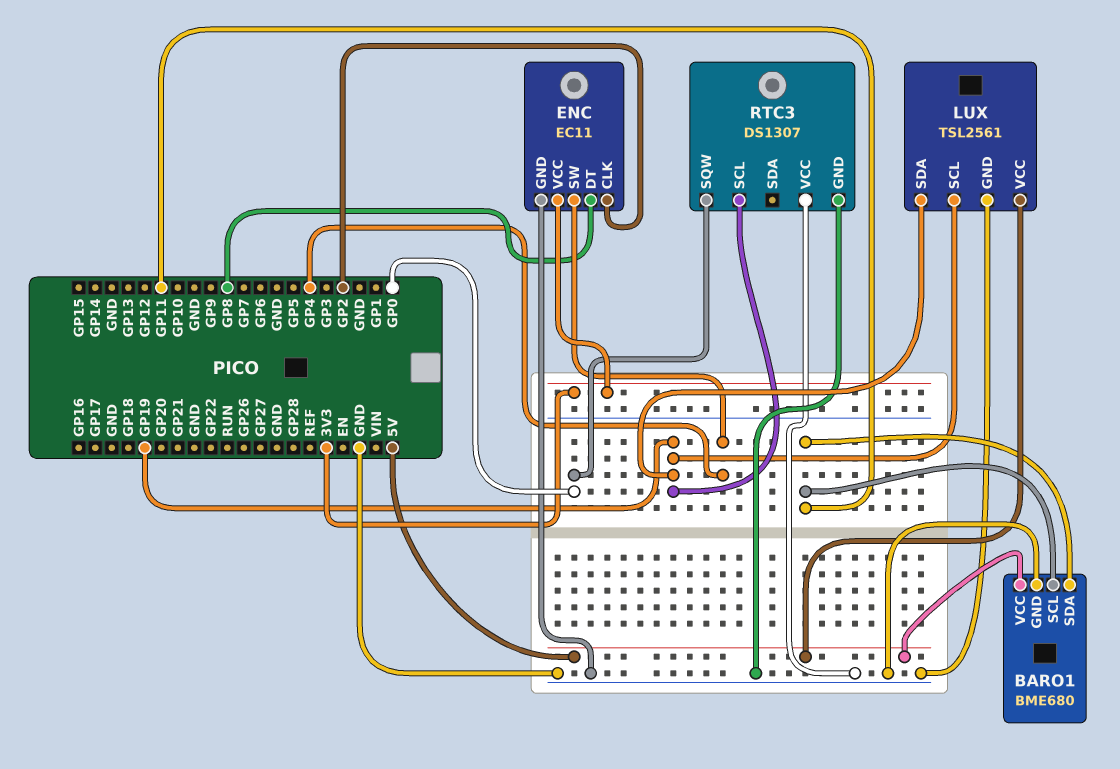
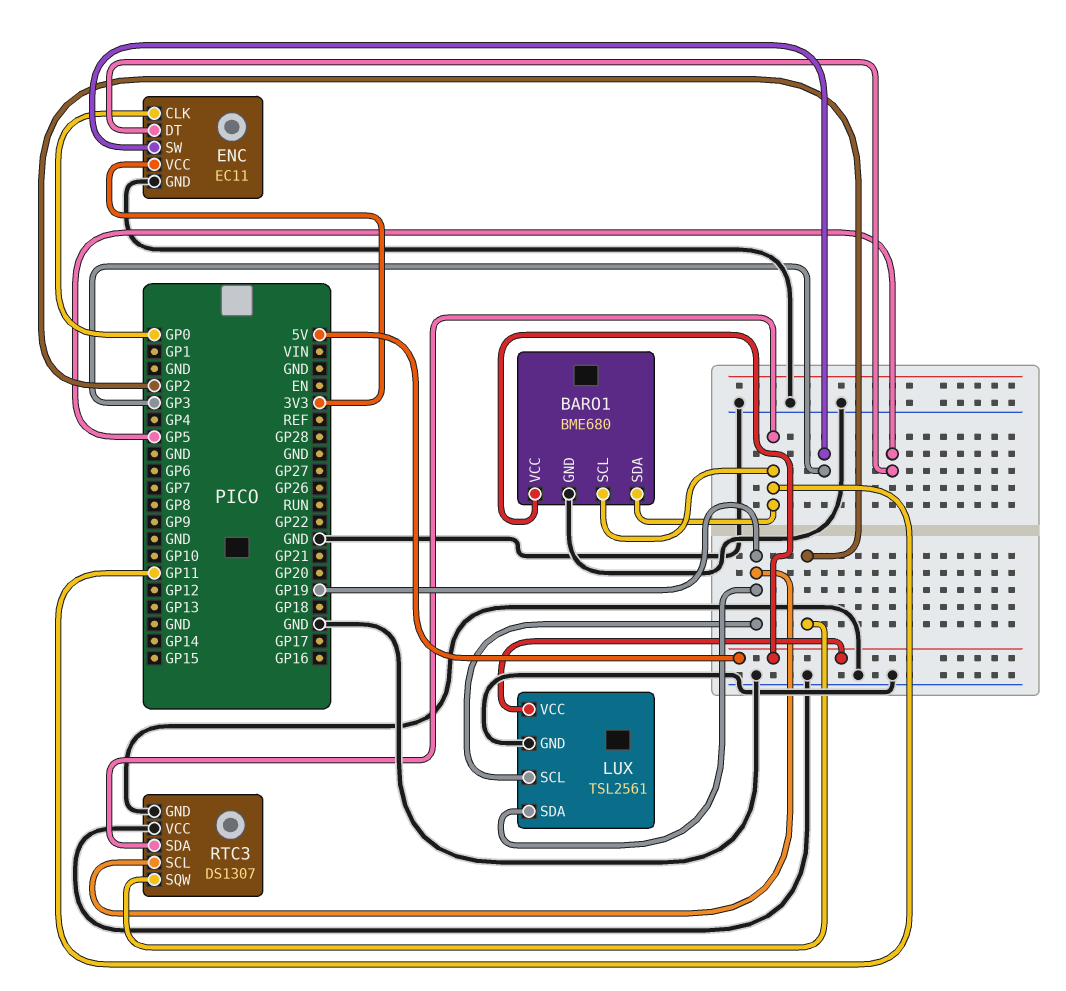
ENC pin CLK: GP2 -> GP0
ENC pin DT: GP8 -> GP5
ENC pin SW: GP4 -> GP3
RTC3 pin SDA: none -> GP11
RTC3 pin SQW: GP0 -> GP2

